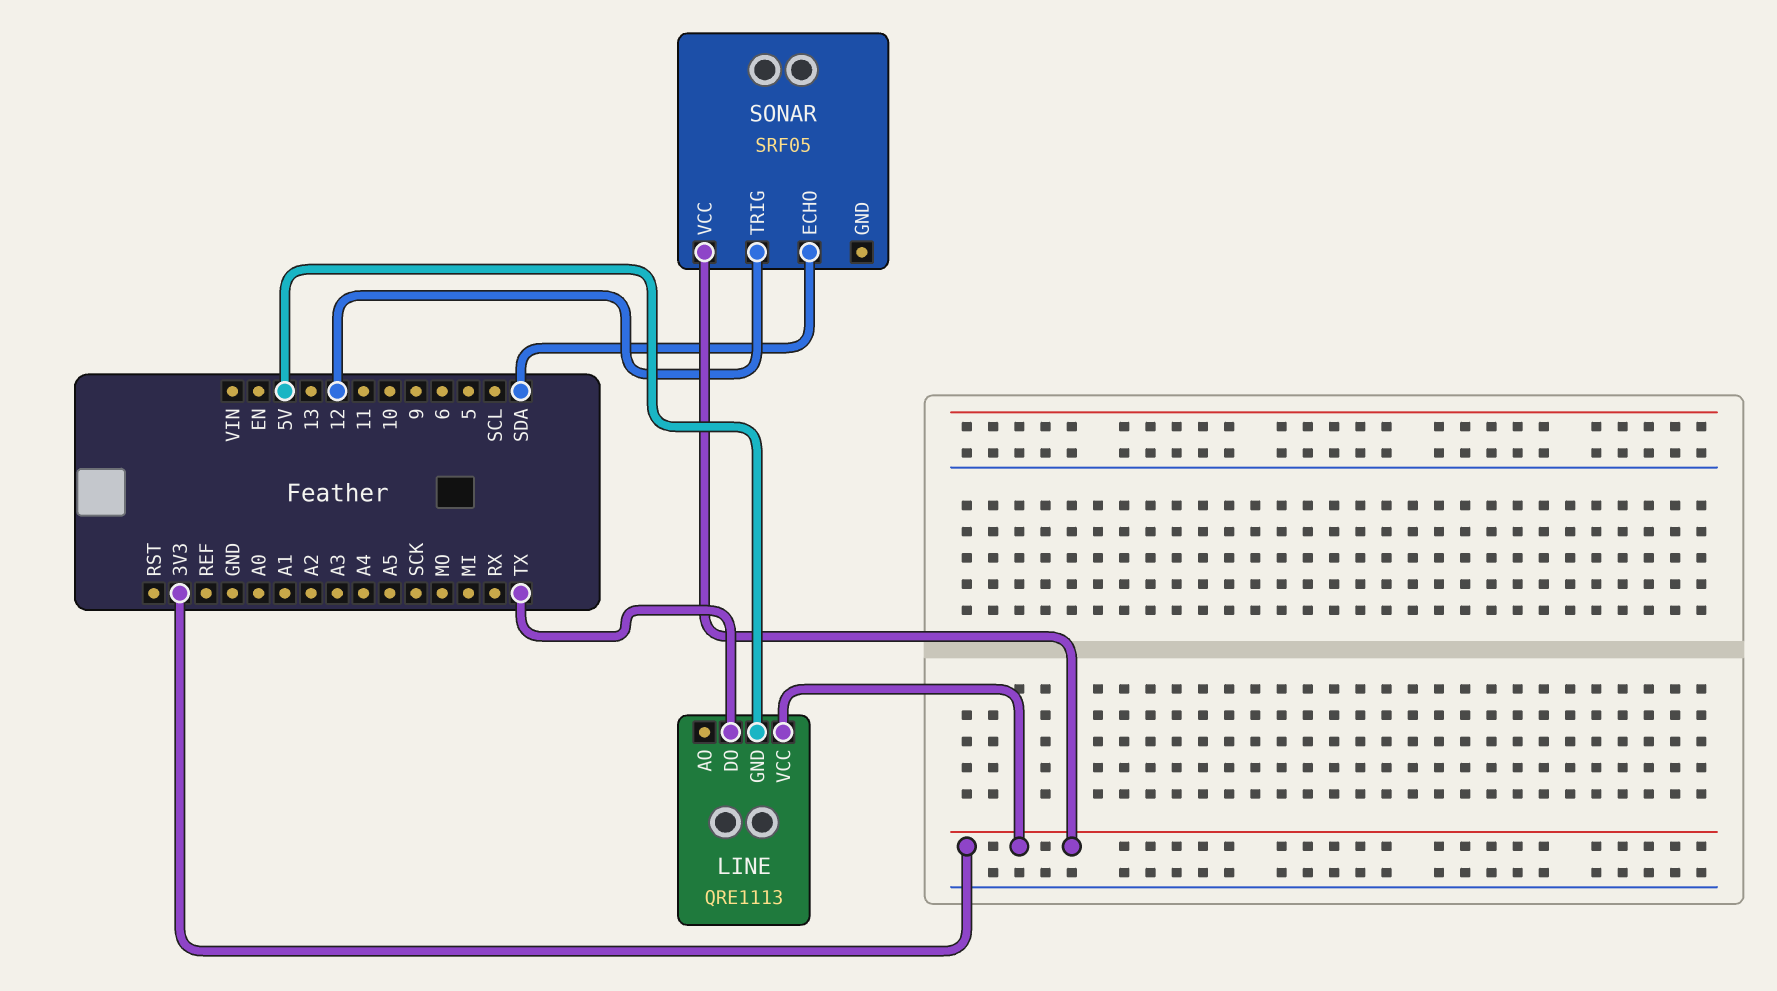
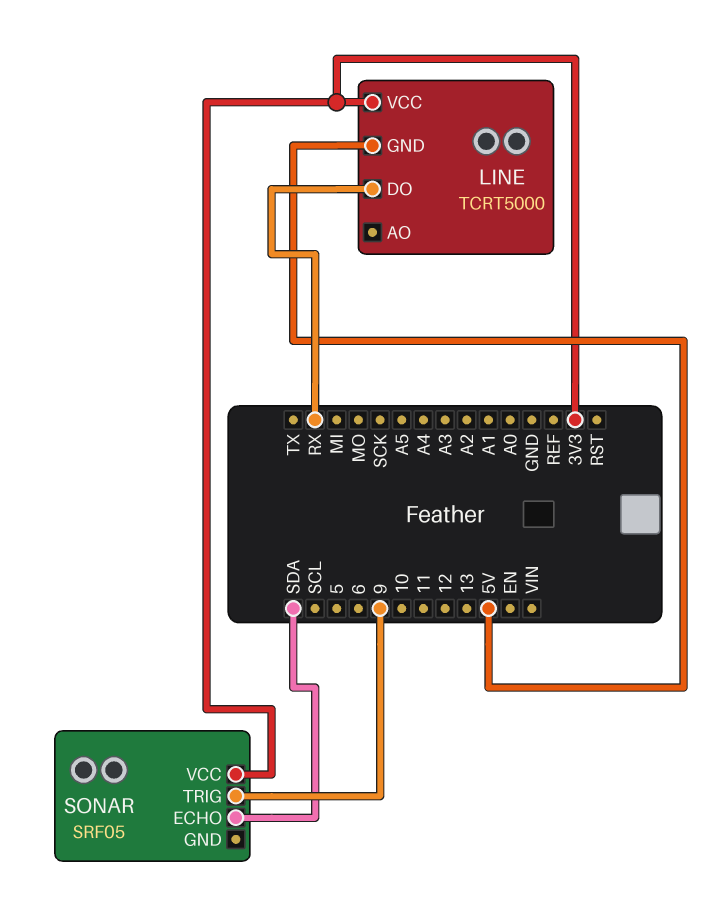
LINE: QRE1113 -> TCRT5000
LINE pin DO: TX -> RX
SONAR pin TRIG: 12 -> 9

